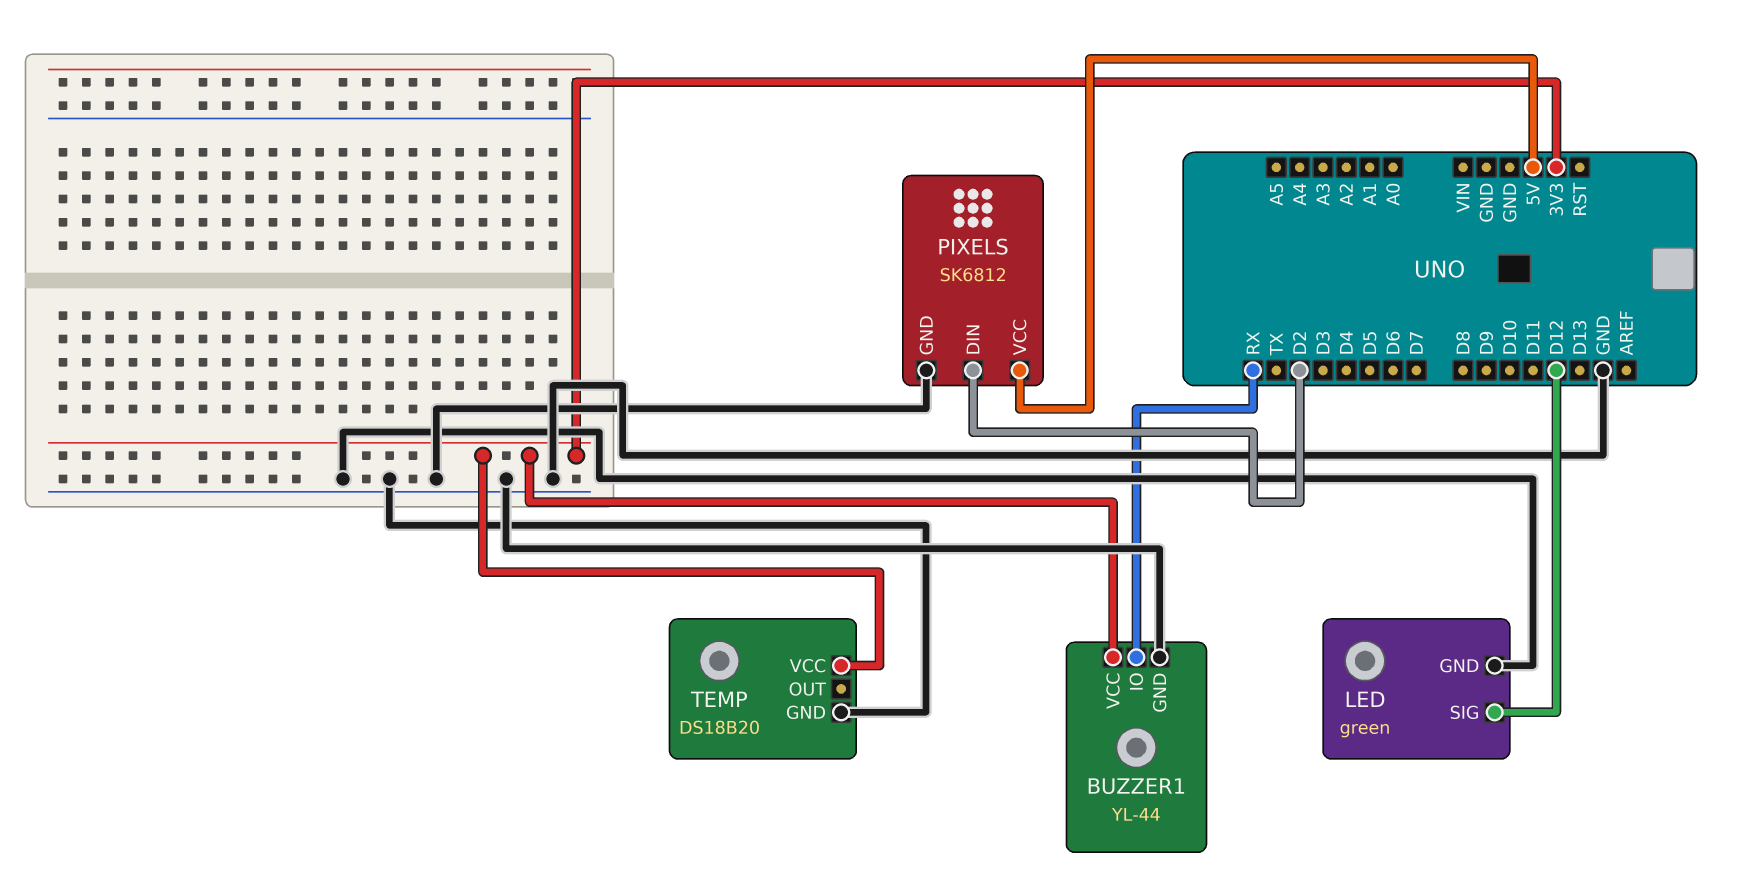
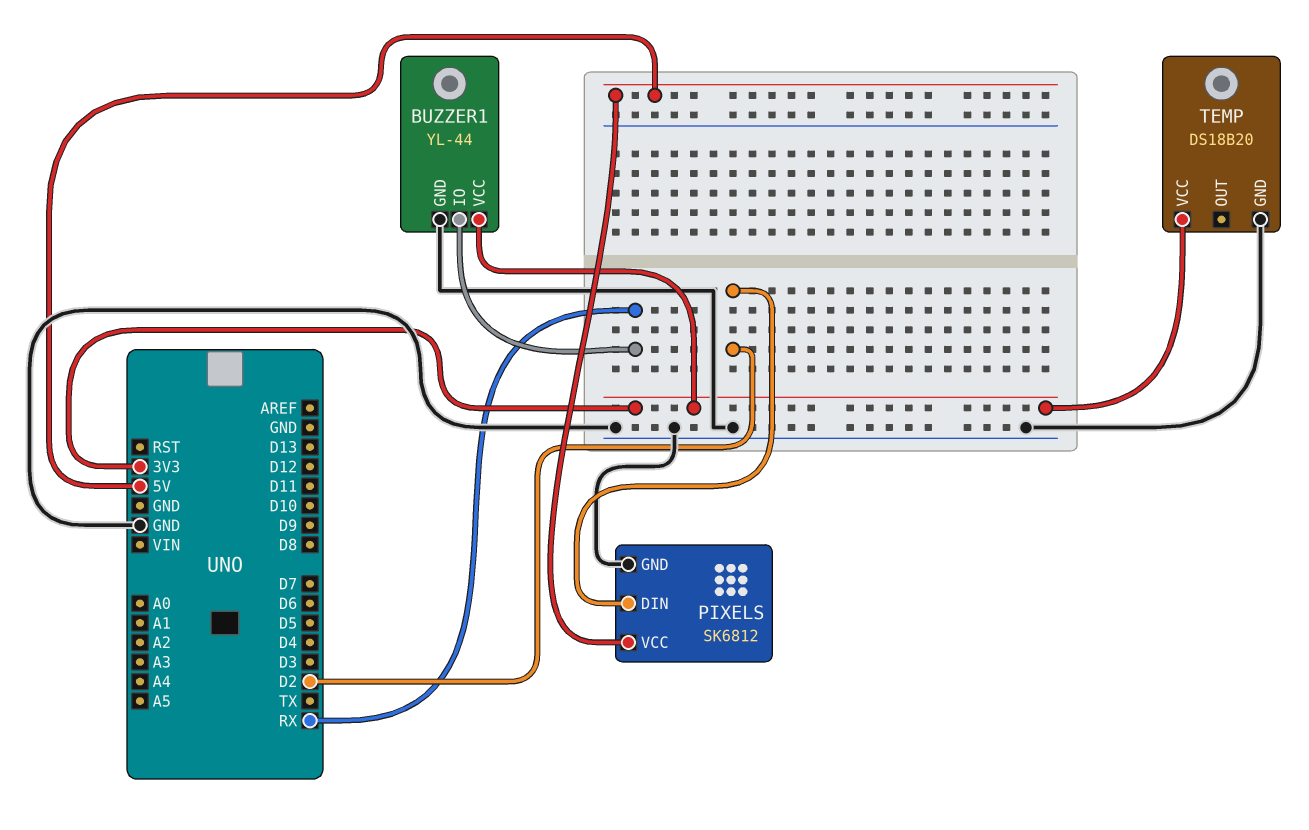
LED: green -> none
LED pin GND: GND -> none
LED pin SIG: D12 -> none

